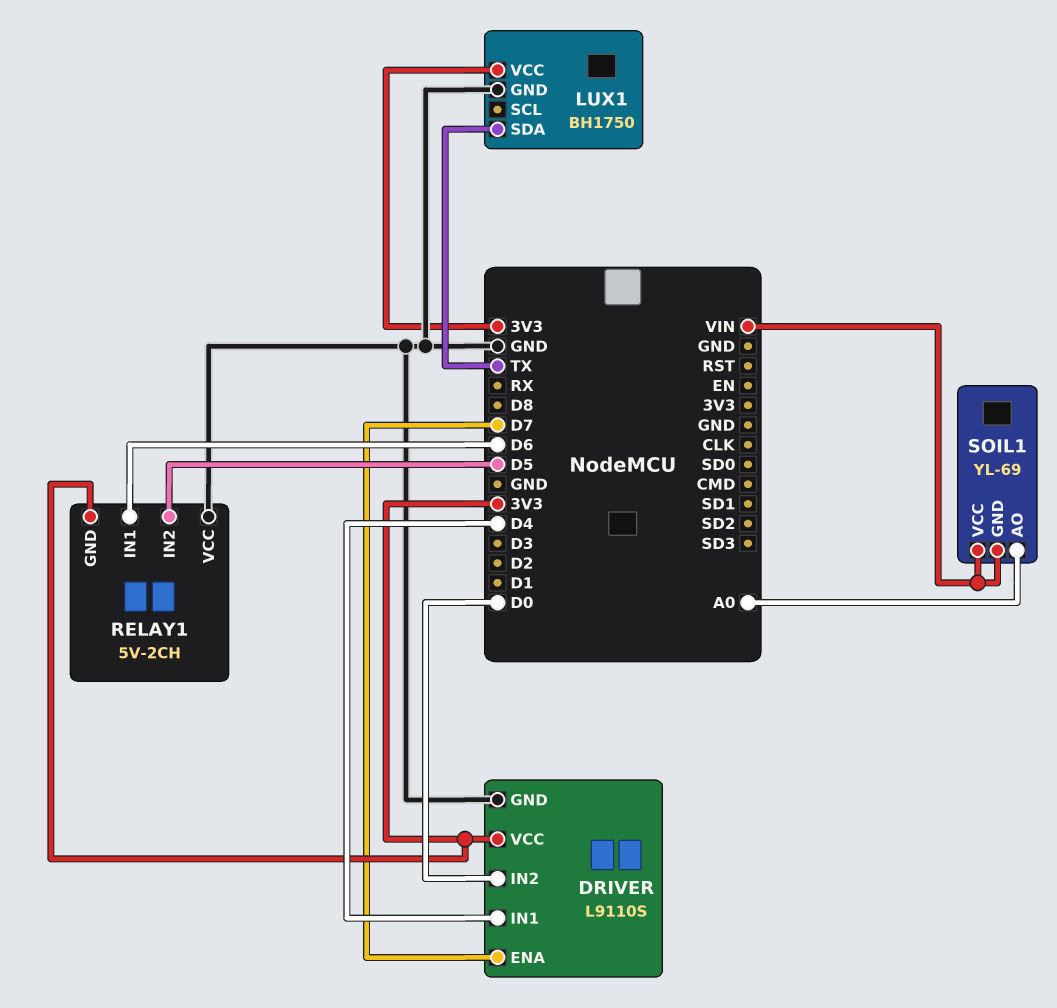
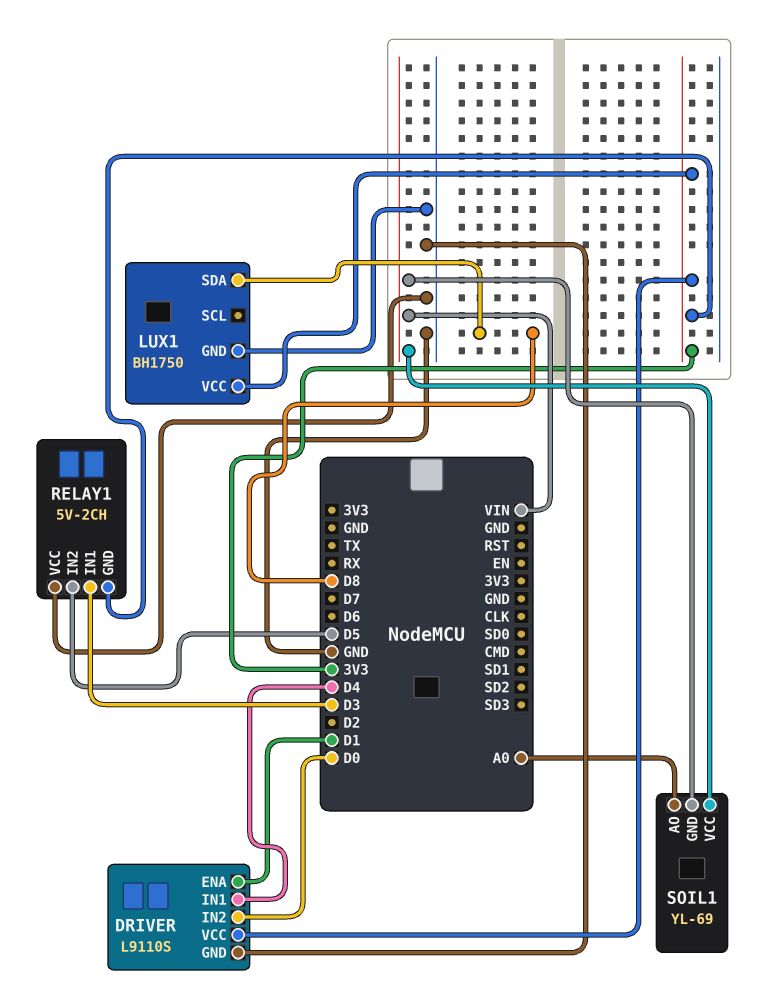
DRIVER pin ENA: D7 -> D1
LUX1 pin SDA: TX -> D8
RELAY1 pin IN1: D6 -> D3

